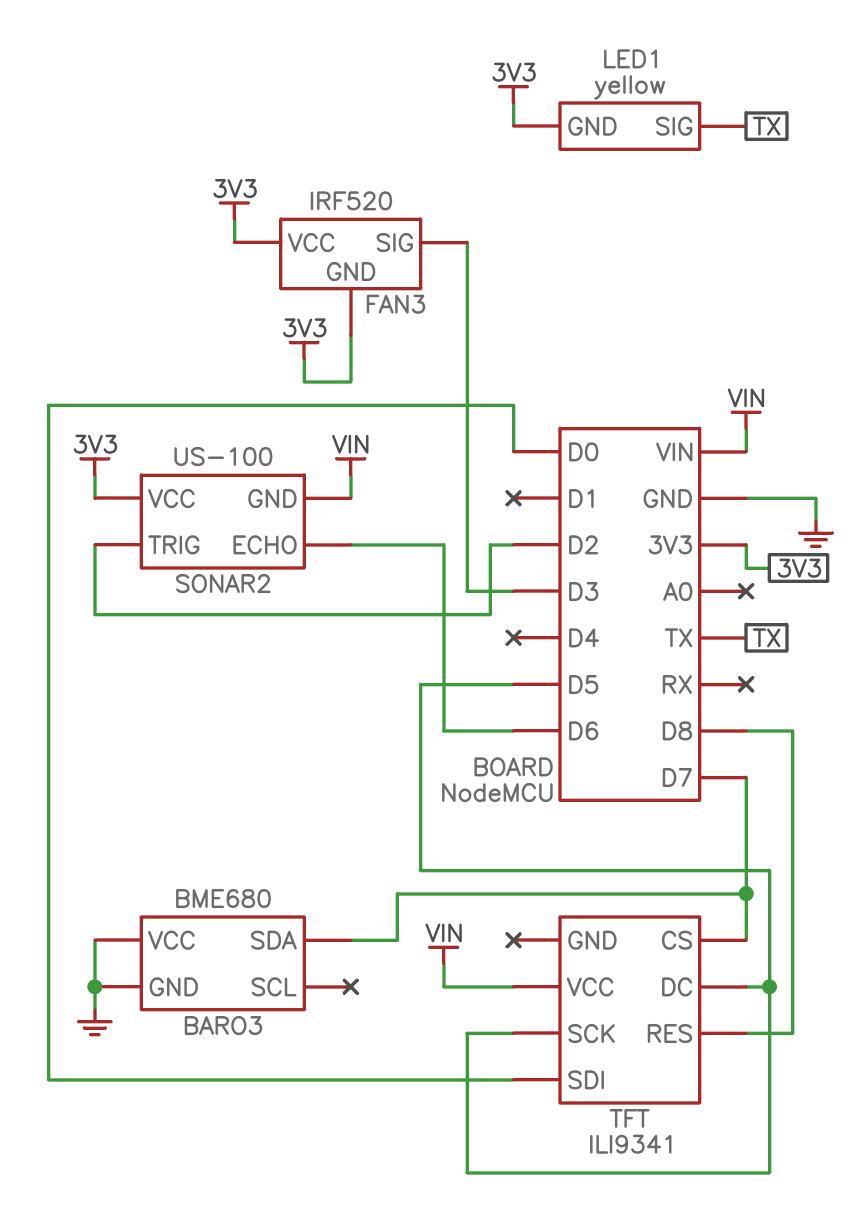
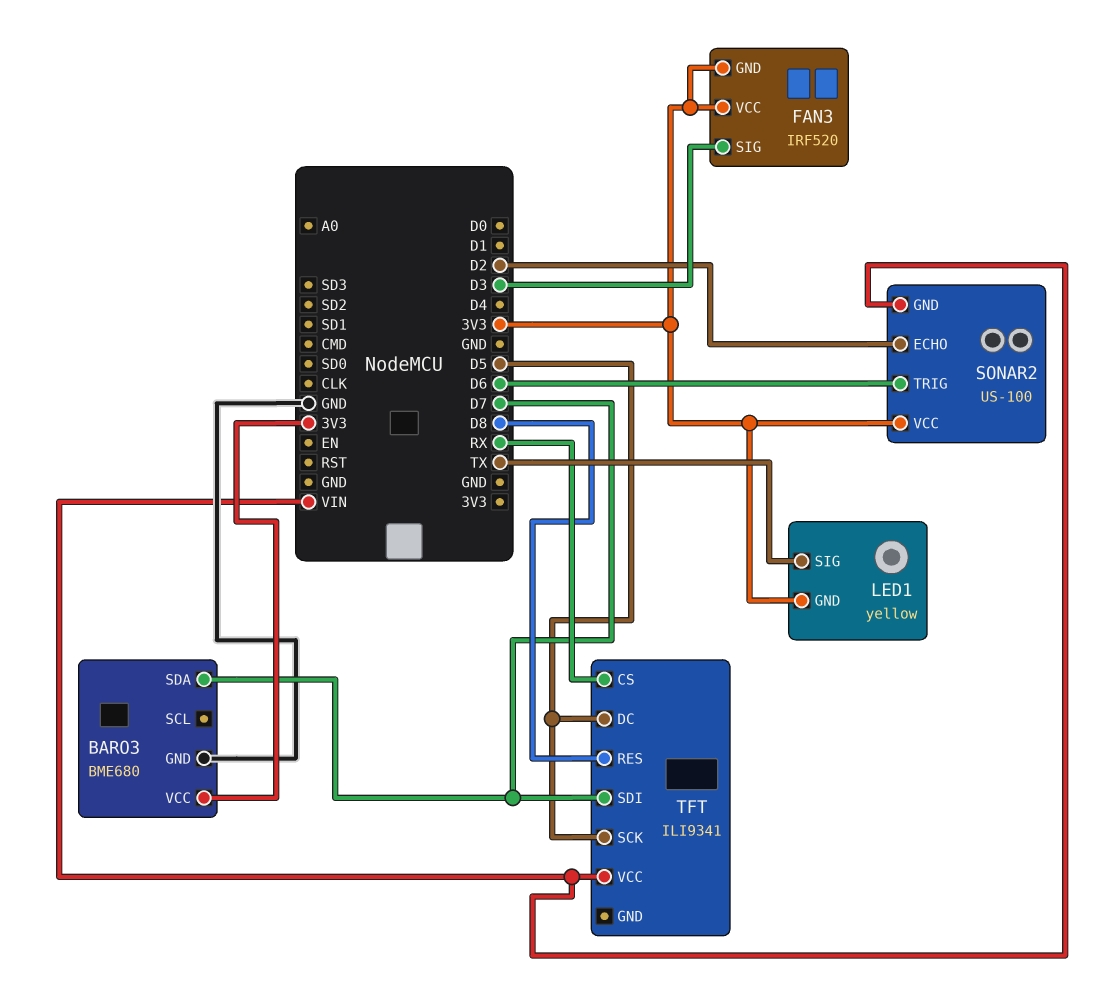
BARO3 pin VCC: GND -> 3V3
SONAR2 pin ECHO: D6 -> D2
SONAR2 pin TRIG: D2 -> D6
TFT pin CS: D7 -> RX
TFT pin SDI: D0 -> D7

